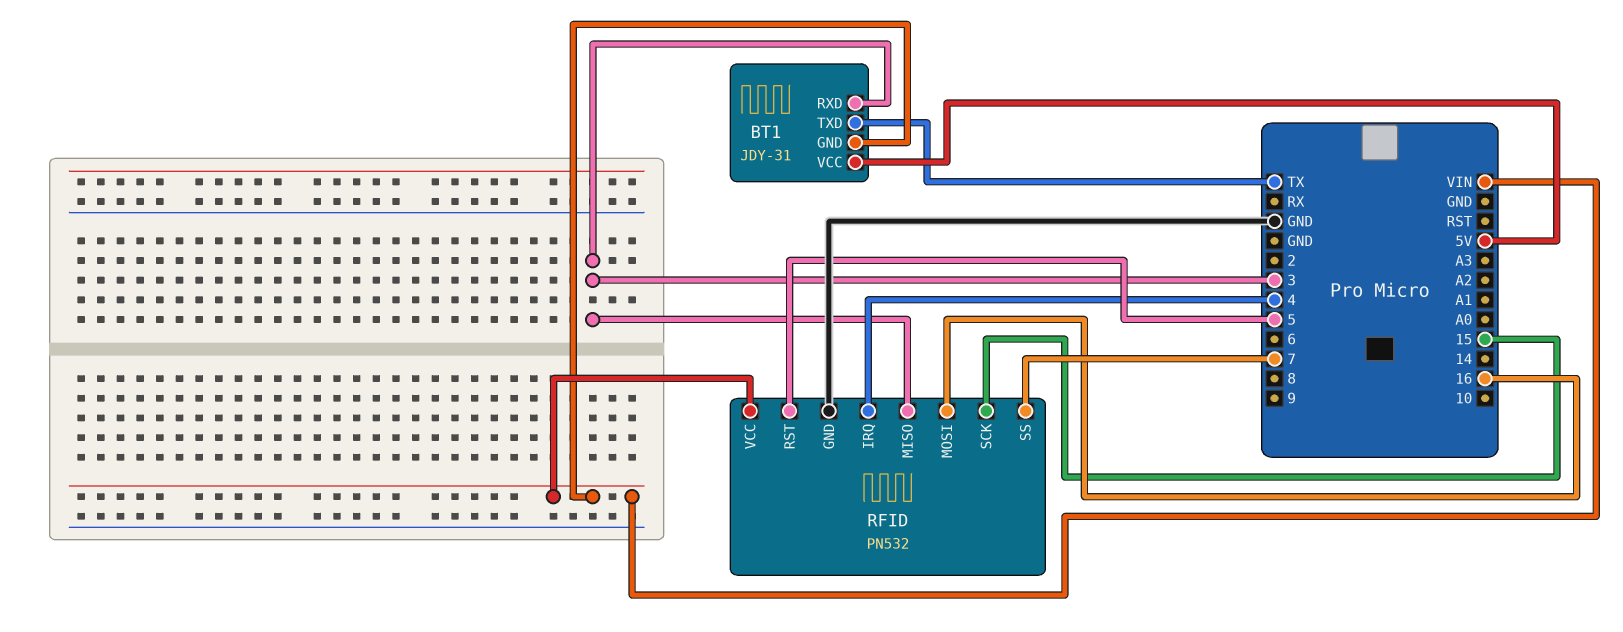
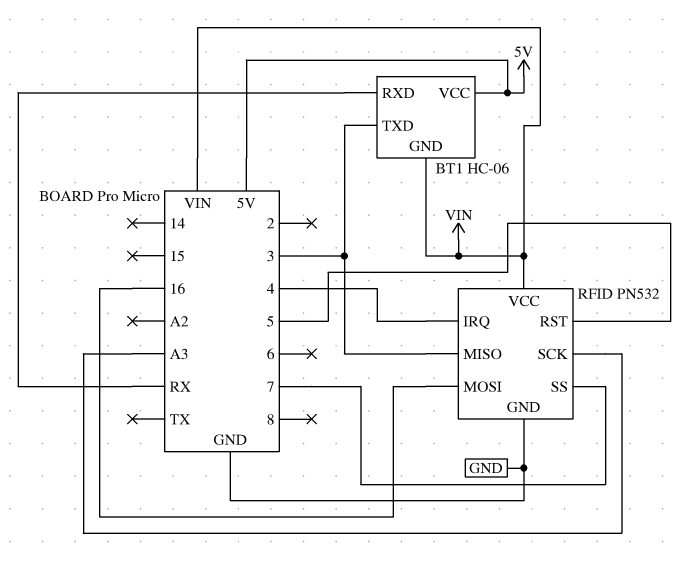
BT1: JDY-31 -> HC-06
BT1 pin RXD: 3 -> RX
BT1 pin TXD: TX -> 3
RFID pin SCK: 15 -> A3

